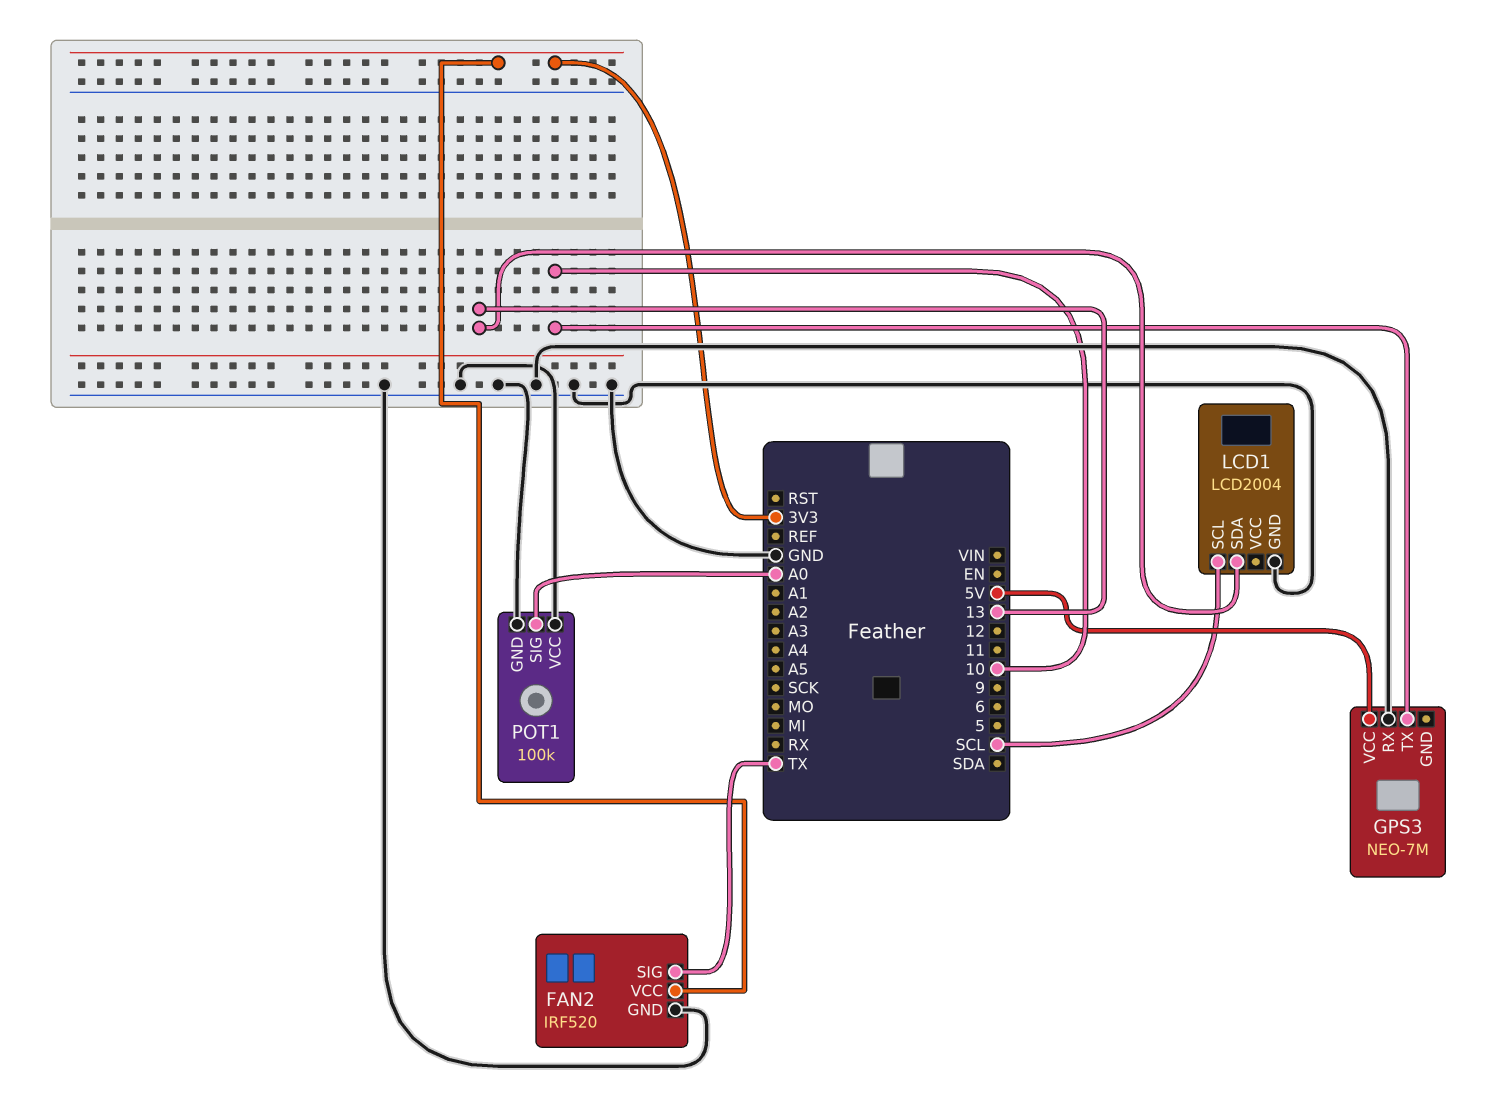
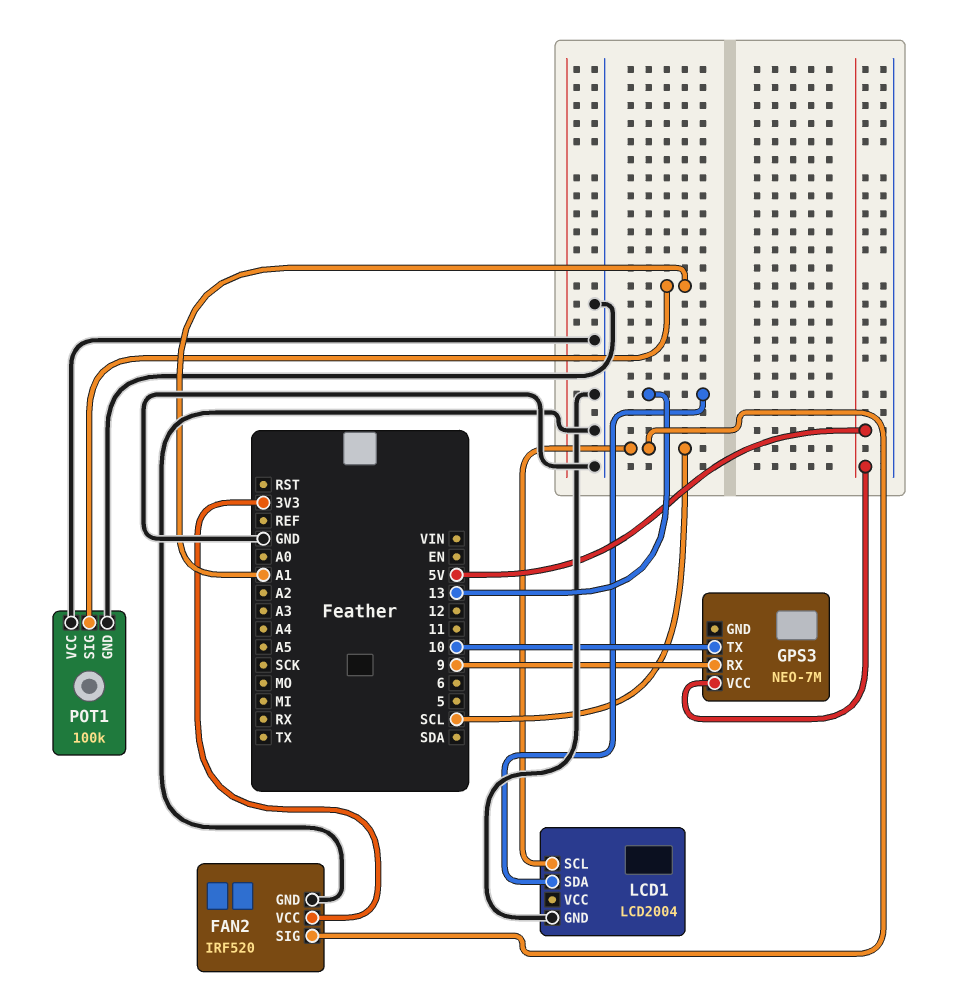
FAN2 pin SIG: TX -> SCL
GPS3 pin RX: GND -> 9
POT1 pin SIG: A0 -> A1

